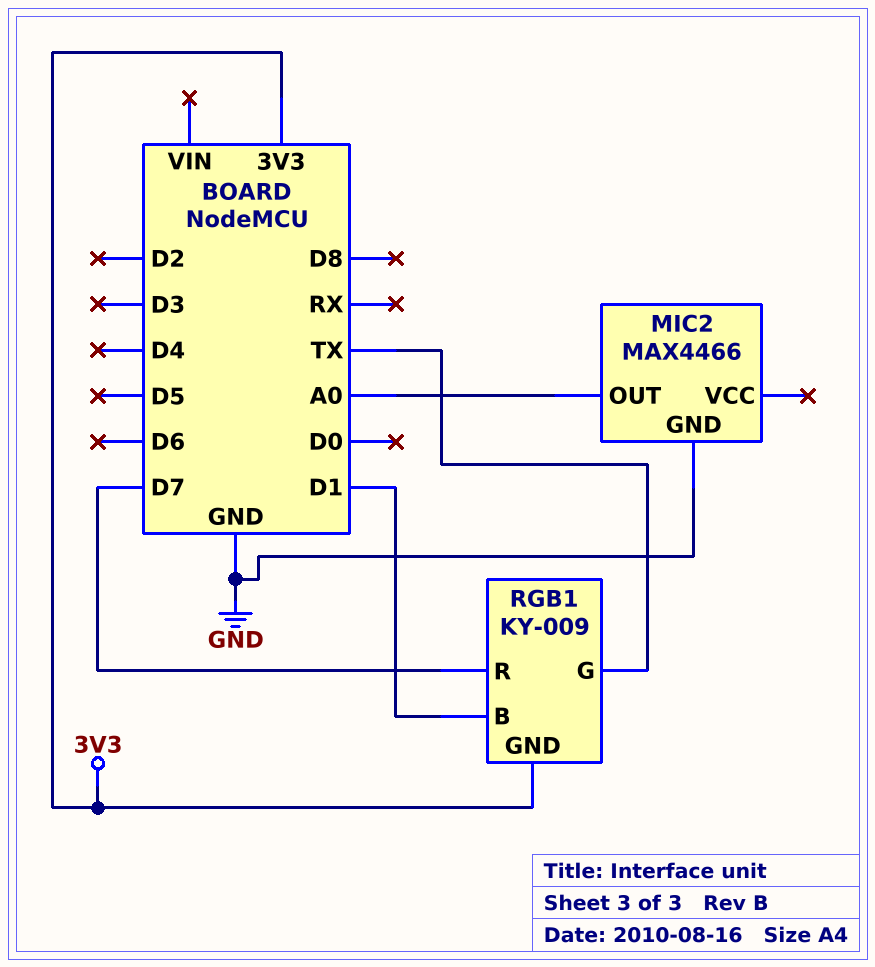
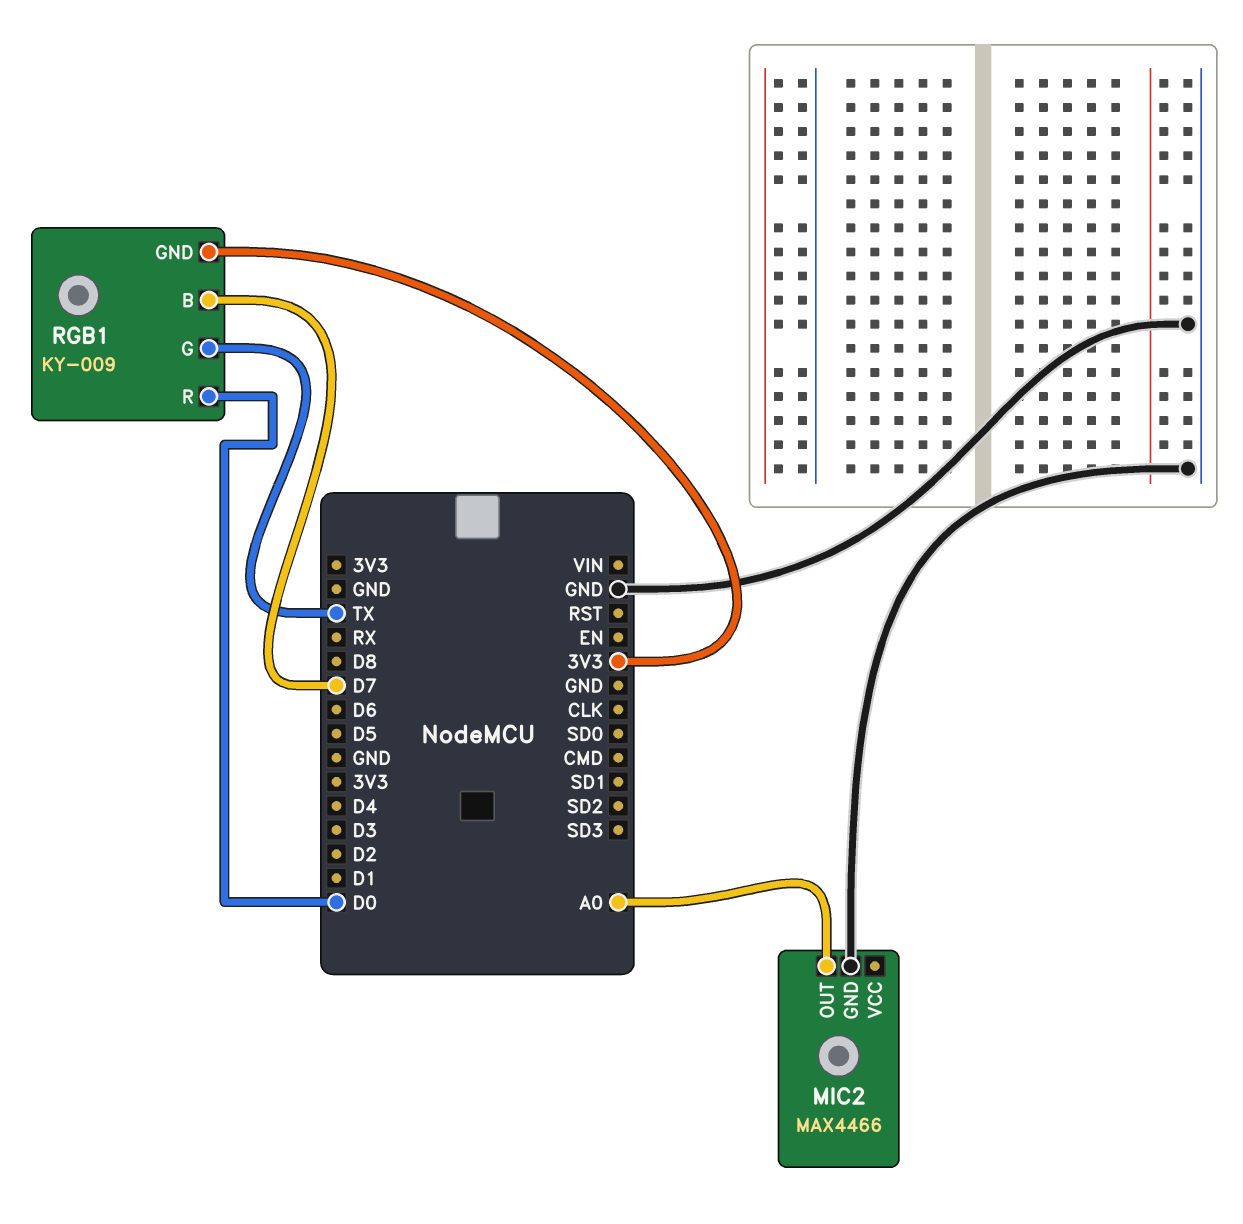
RGB1 pin B: D1 -> D7
RGB1 pin R: D7 -> D0

